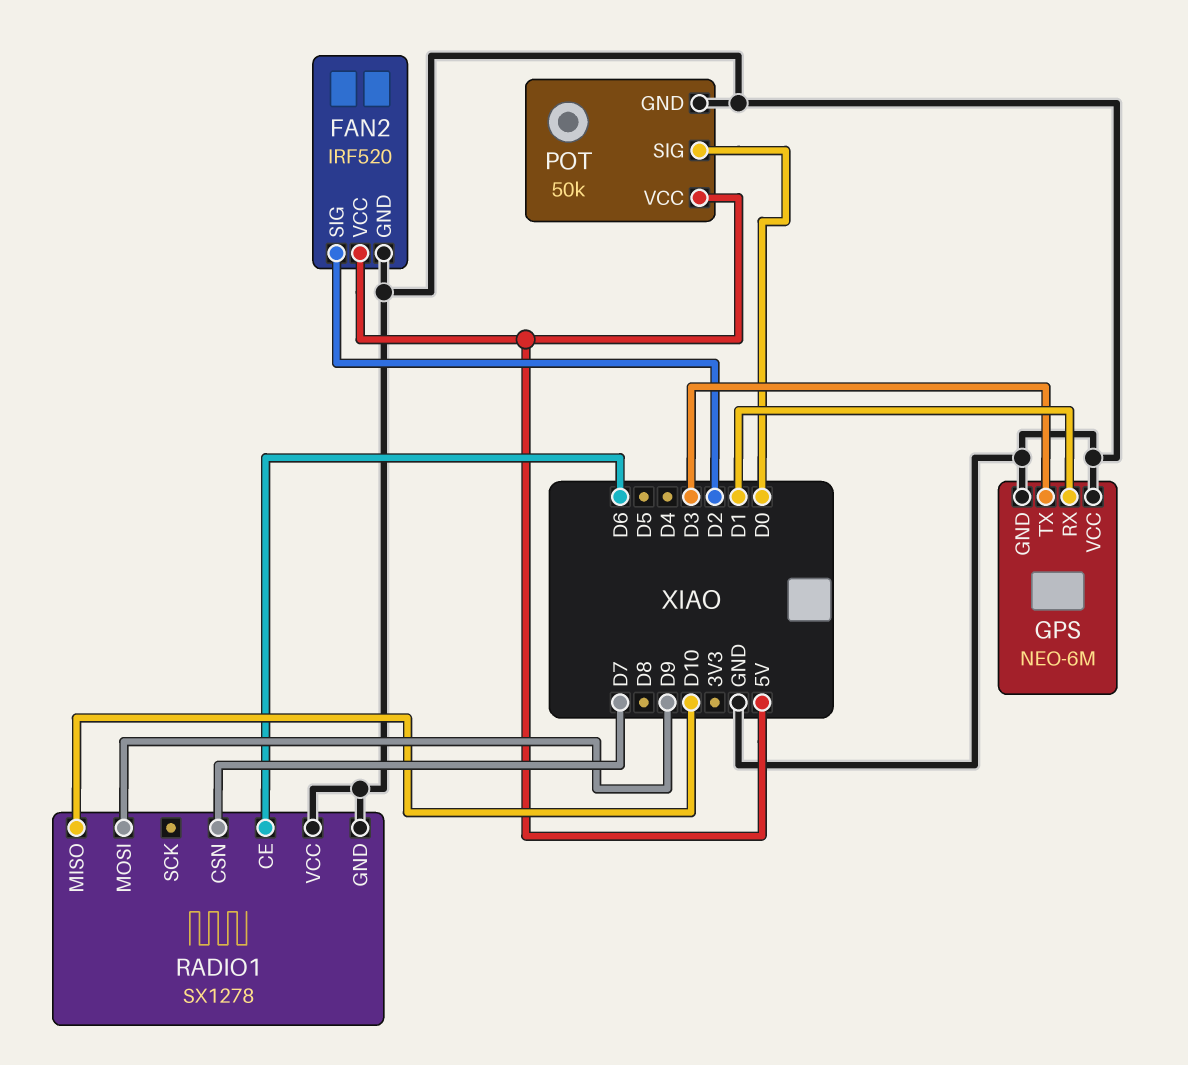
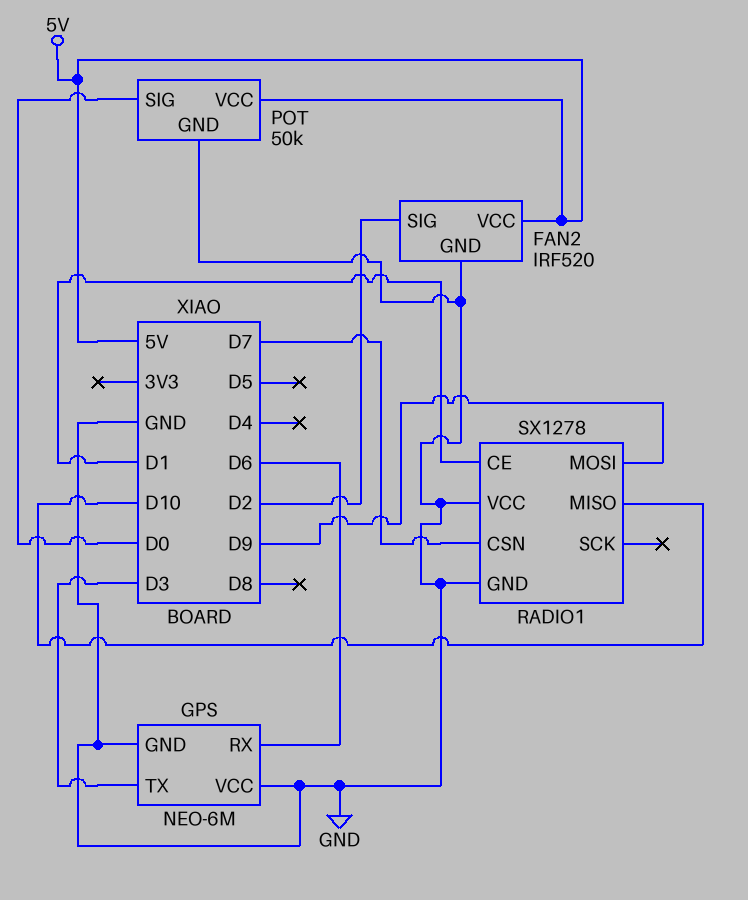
GPS pin RX: D1 -> D6
RADIO1 pin CE: D6 -> D1

